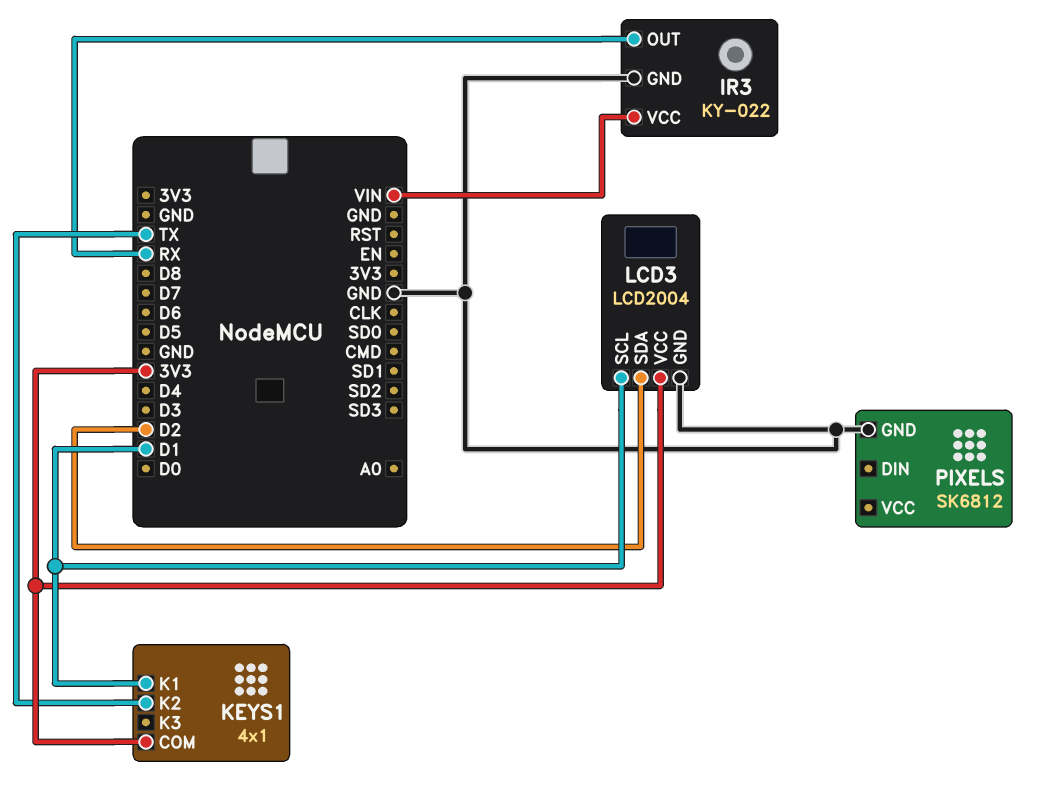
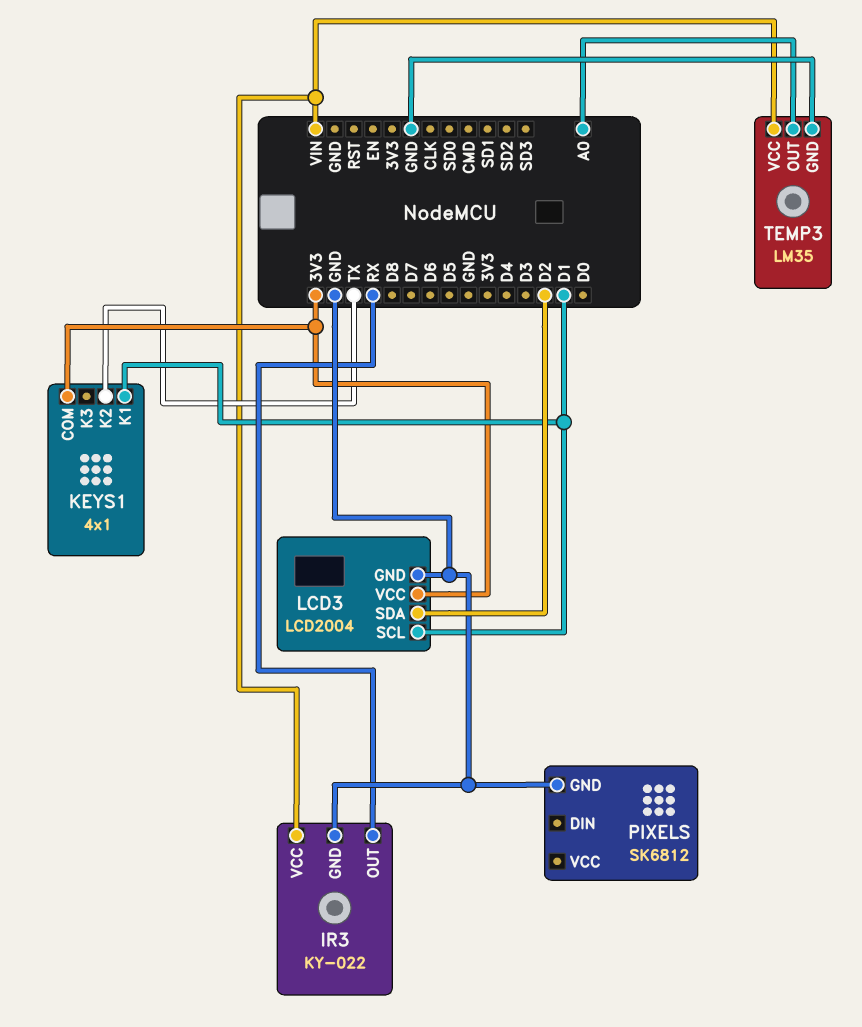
TEMP3: none -> LM35
TEMP3 pin GND: none -> GND
TEMP3 pin OUT: none -> A0
TEMP3 pin VCC: none -> VIN

